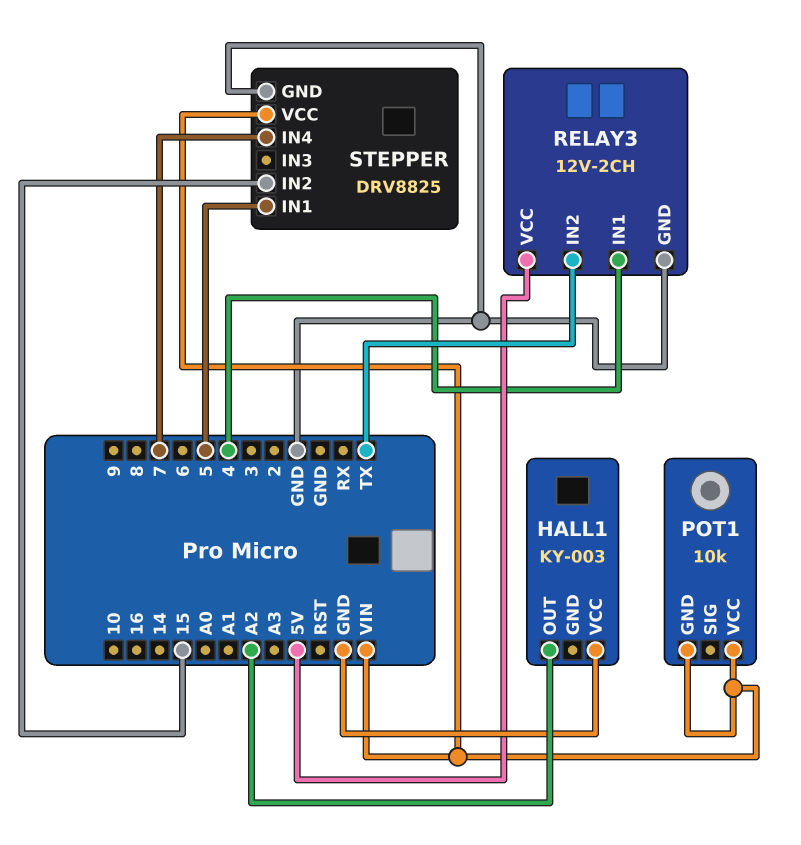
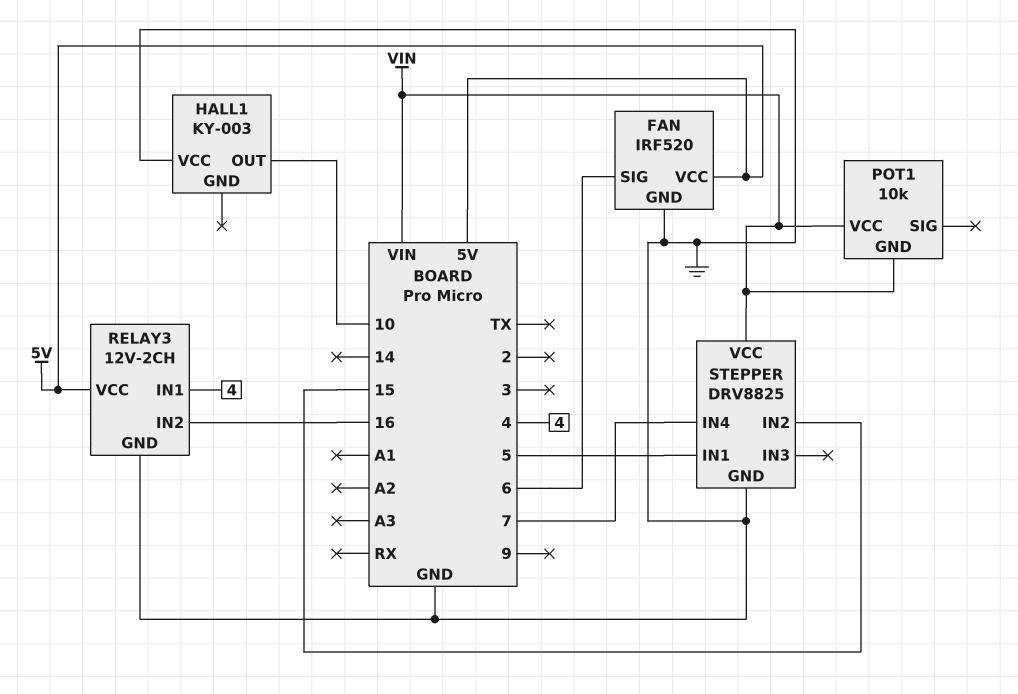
FAN: none -> IRF520
FAN pin GND: none -> GND
FAN pin SIG: none -> 6
FAN pin VCC: none -> 5V
HALL1 pin OUT: A2 -> 10
RELAY3 pin IN2: TX -> 16

